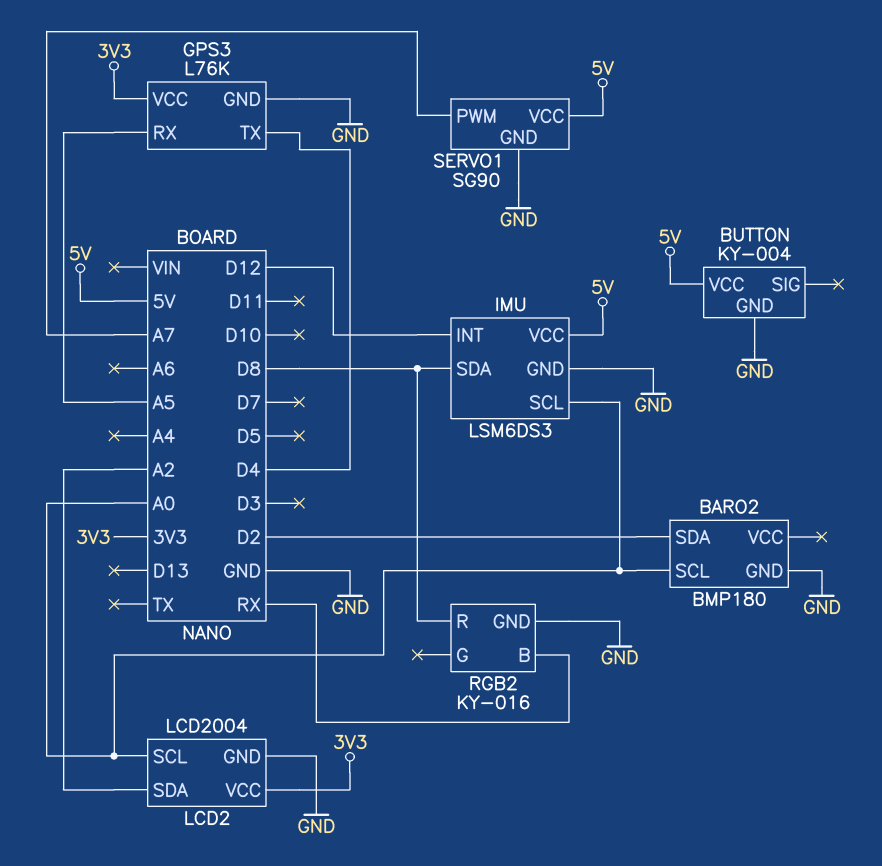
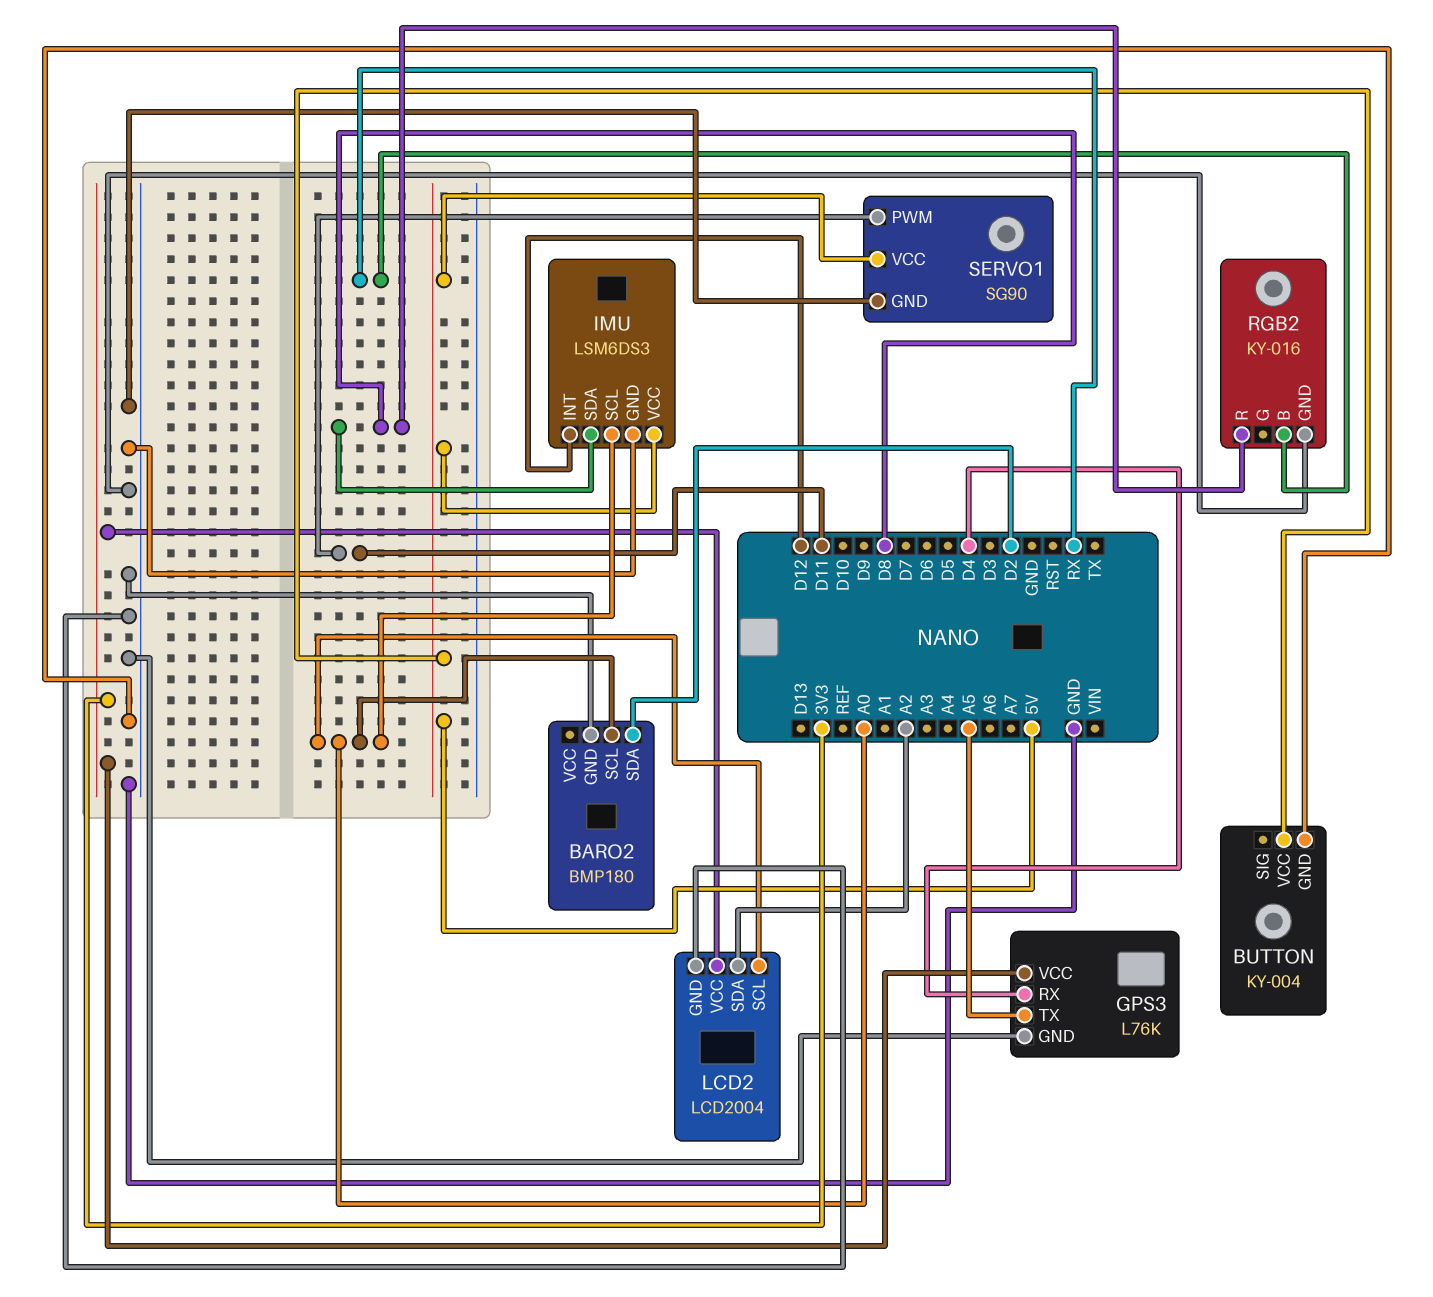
GPS3 pin RX: A5 -> D4
GPS3 pin TX: D4 -> A5
SERVO1 pin PWM: A7 -> D11

